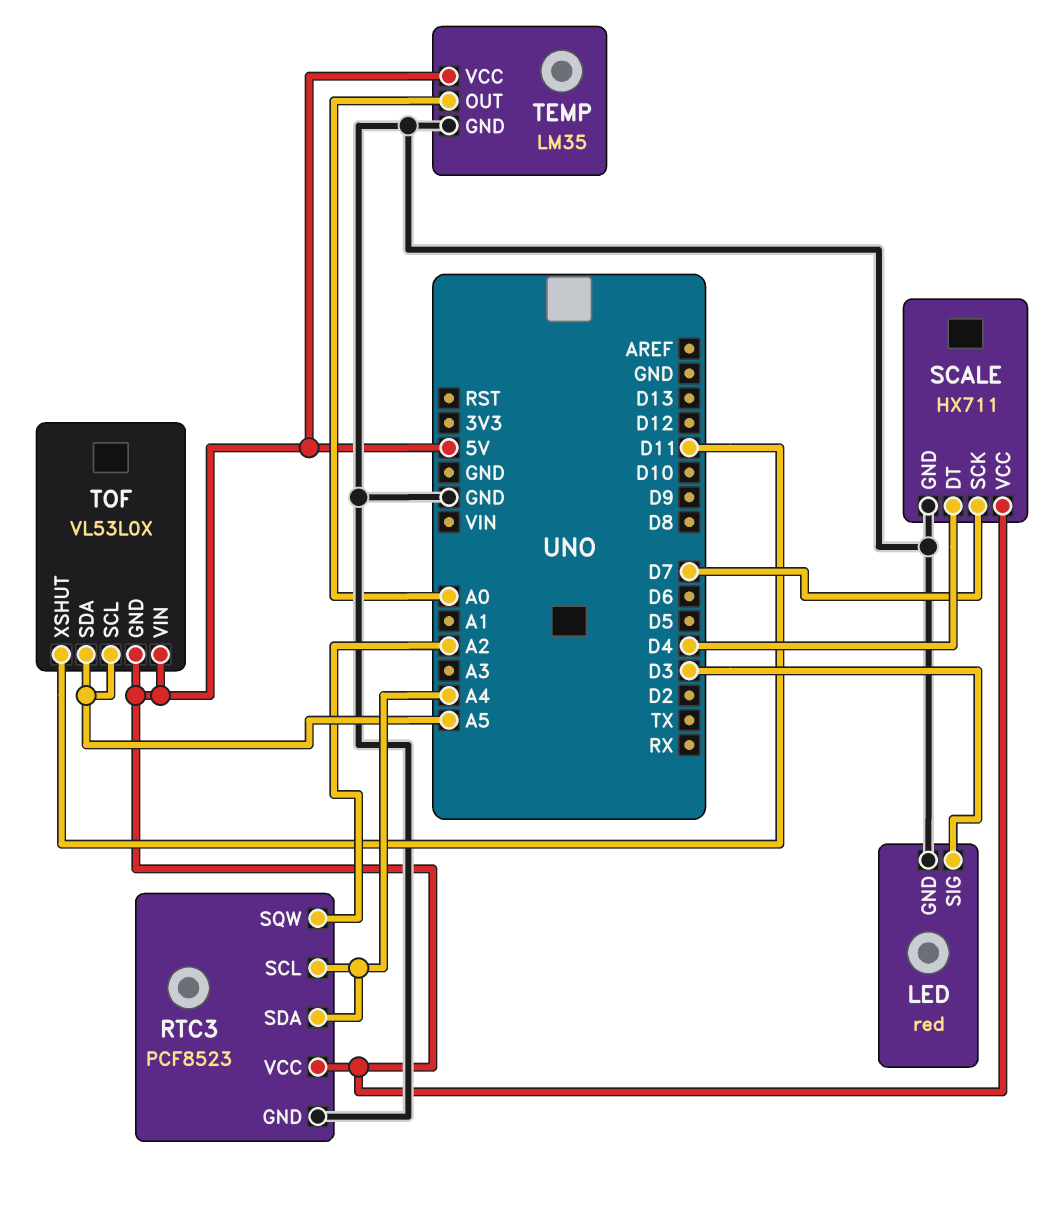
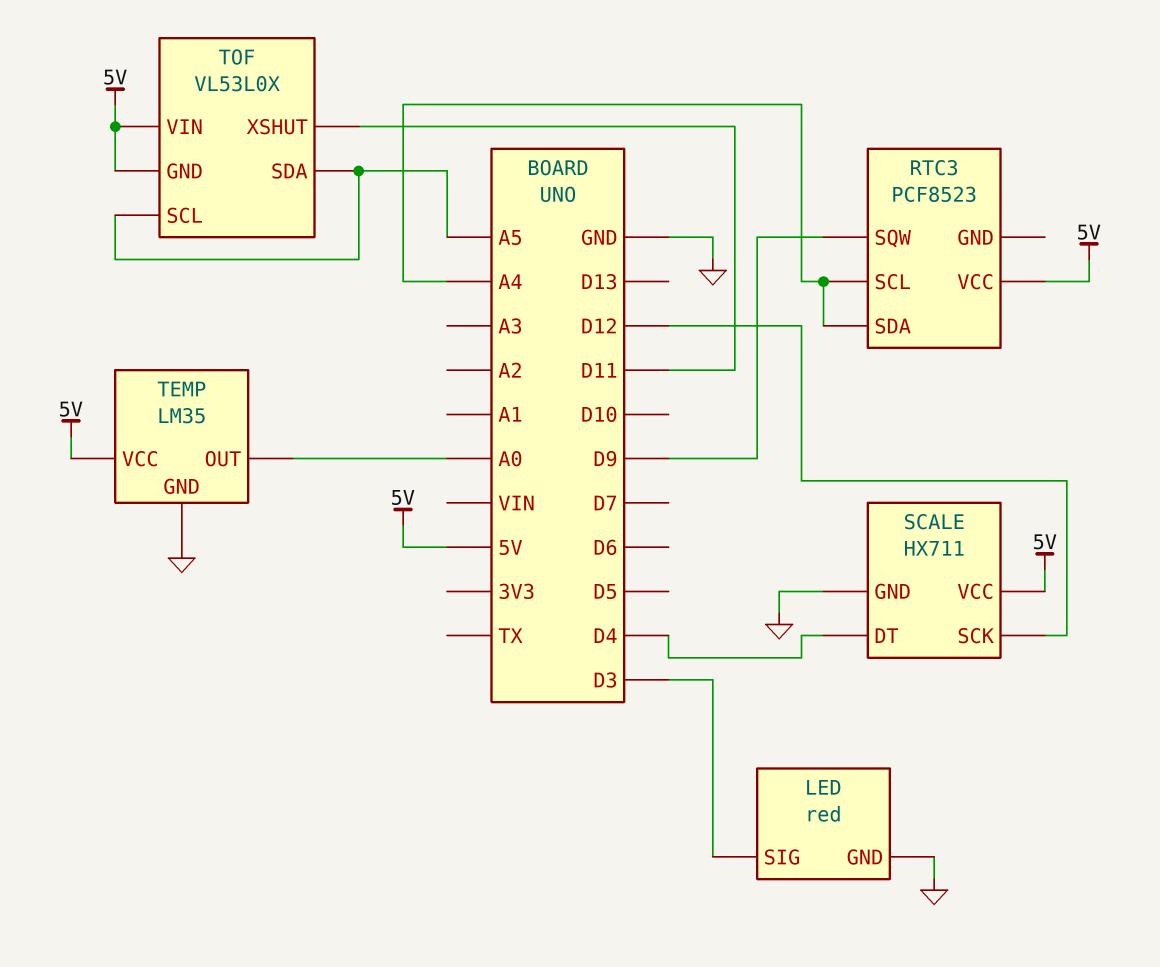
RTC3 pin GND: GND -> none
RTC3 pin SQW: A2 -> D9
SCALE pin SCK: D7 -> D12

